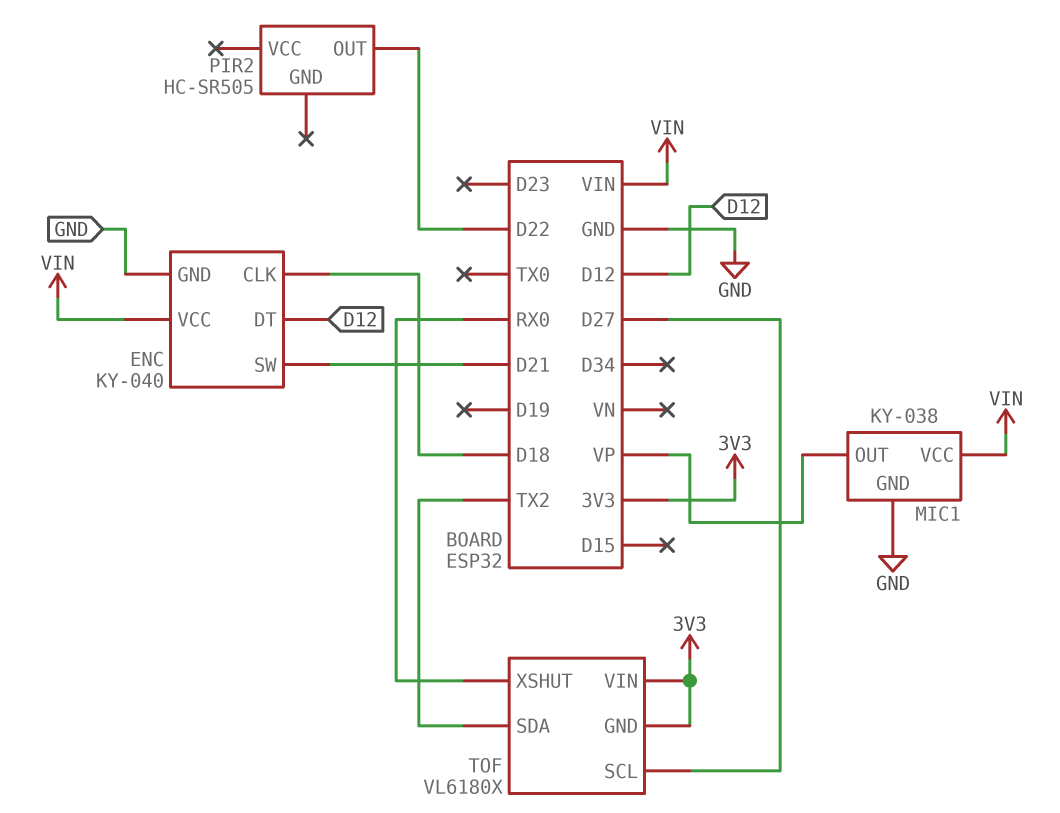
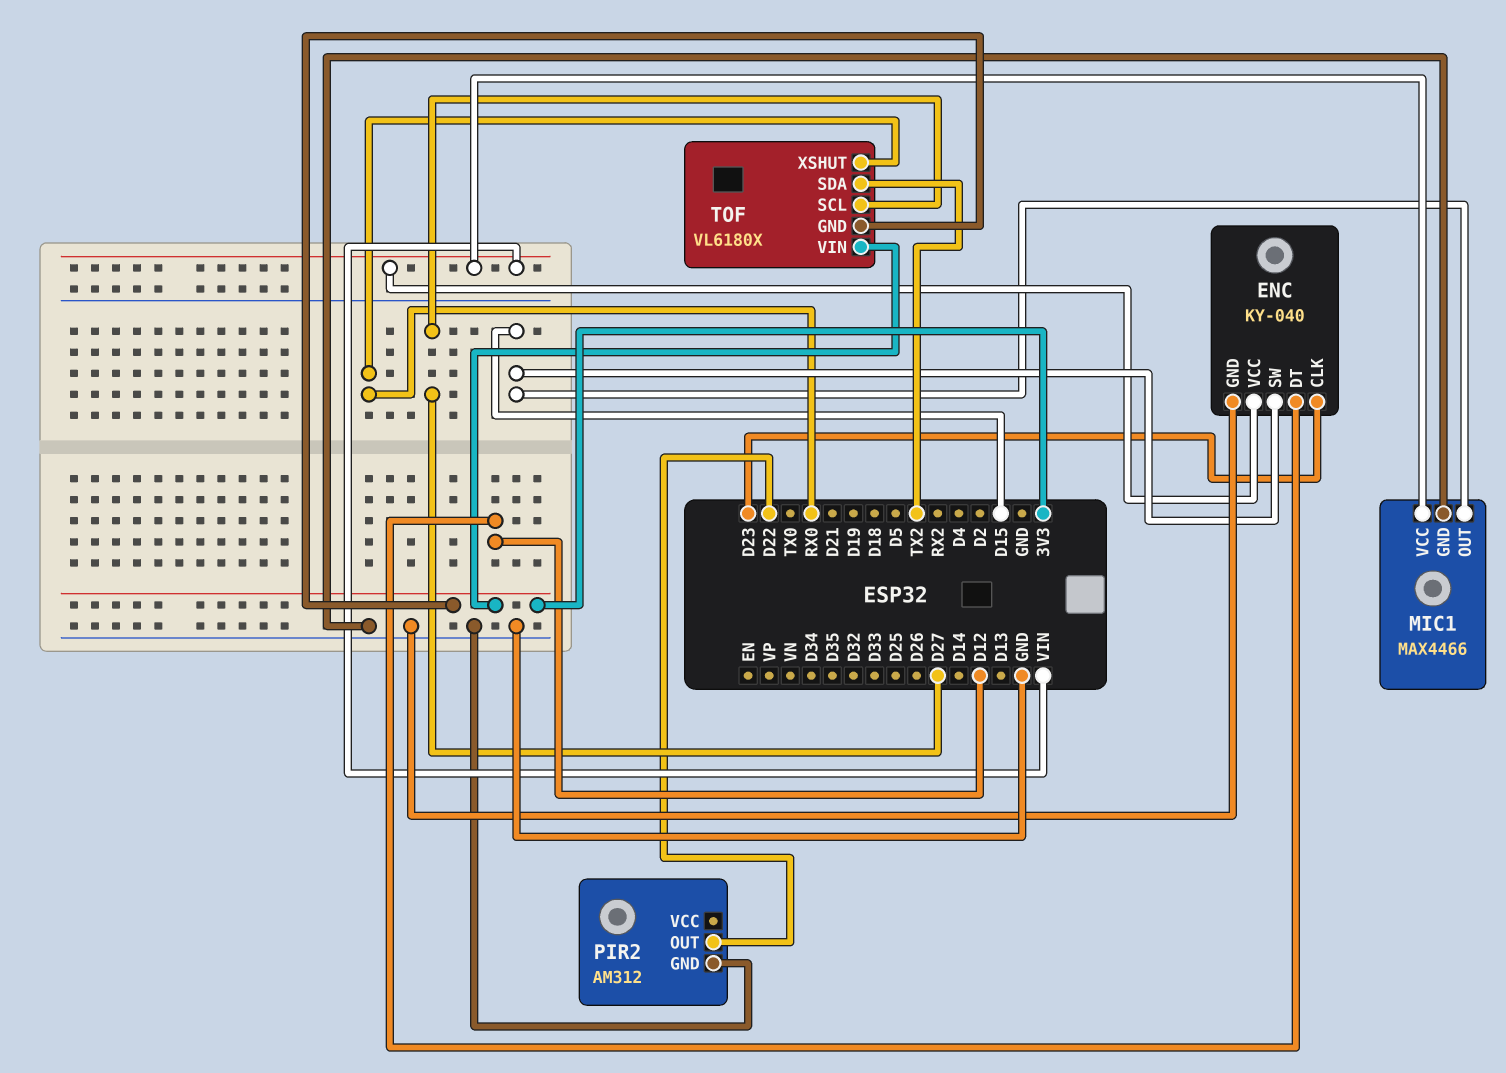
ENC pin CLK: D18 -> D23
ENC pin SW: D21 -> D15
MIC1: KY-038 -> MAX4466
MIC1 pin OUT: VP -> D15
PIR2: HC-SR505 -> AM312
PIR2 pin GND: none -> GND

